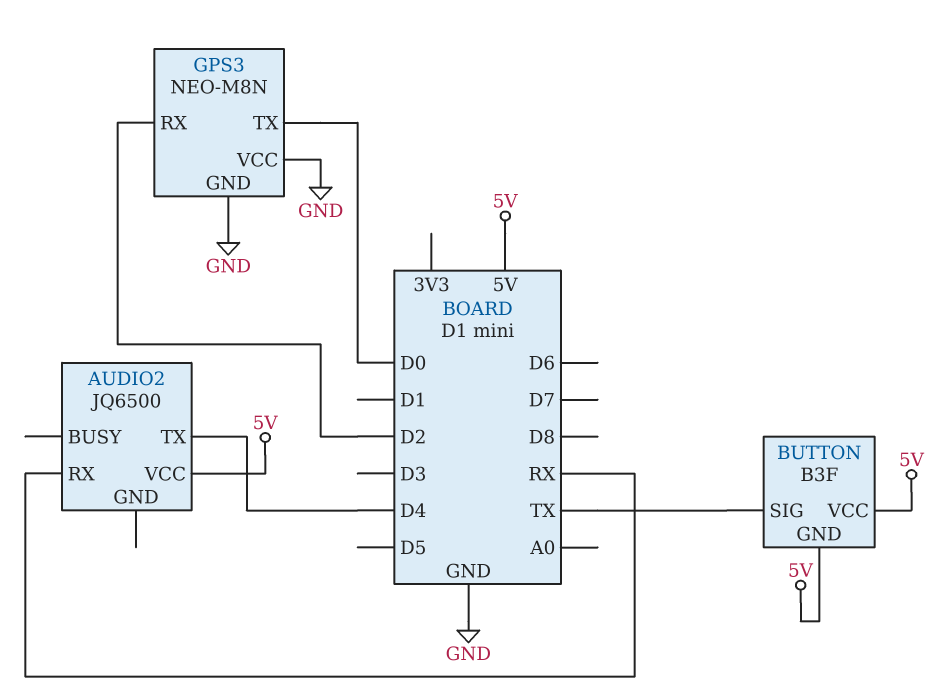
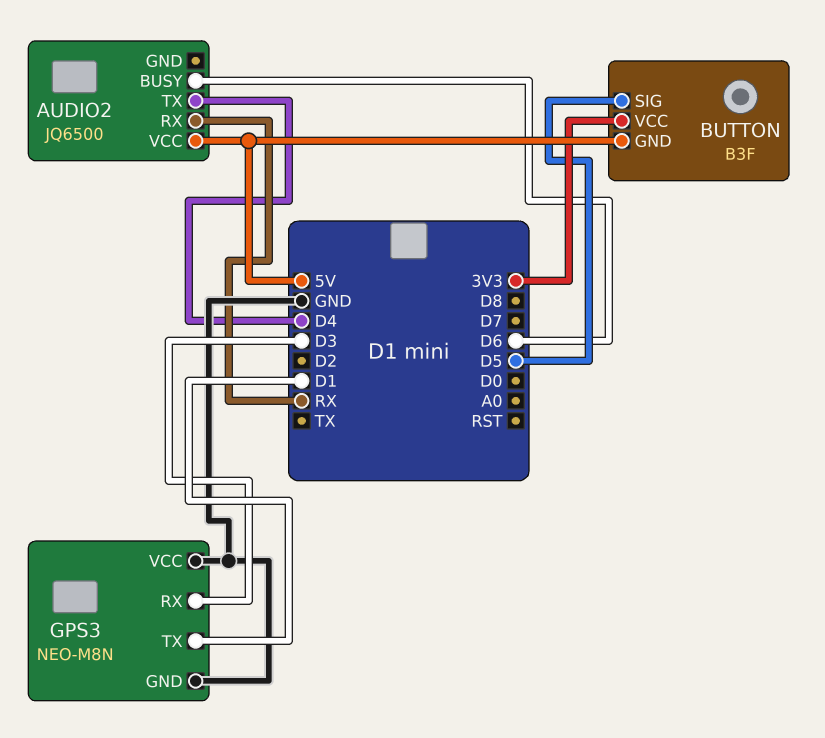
AUDIO2 pin BUSY: none -> D6
BUTTON pin SIG: TX -> D5
BUTTON pin VCC: 5V -> 3V3
GPS3 pin RX: D2 -> D3
GPS3 pin TX: D0 -> D1

